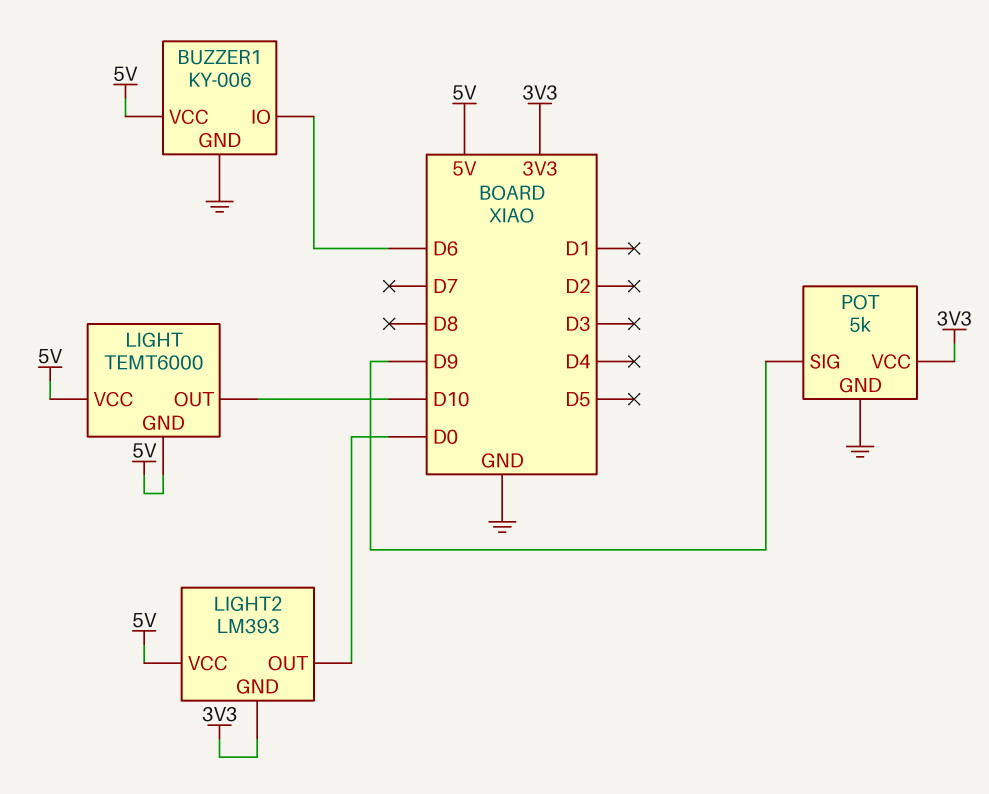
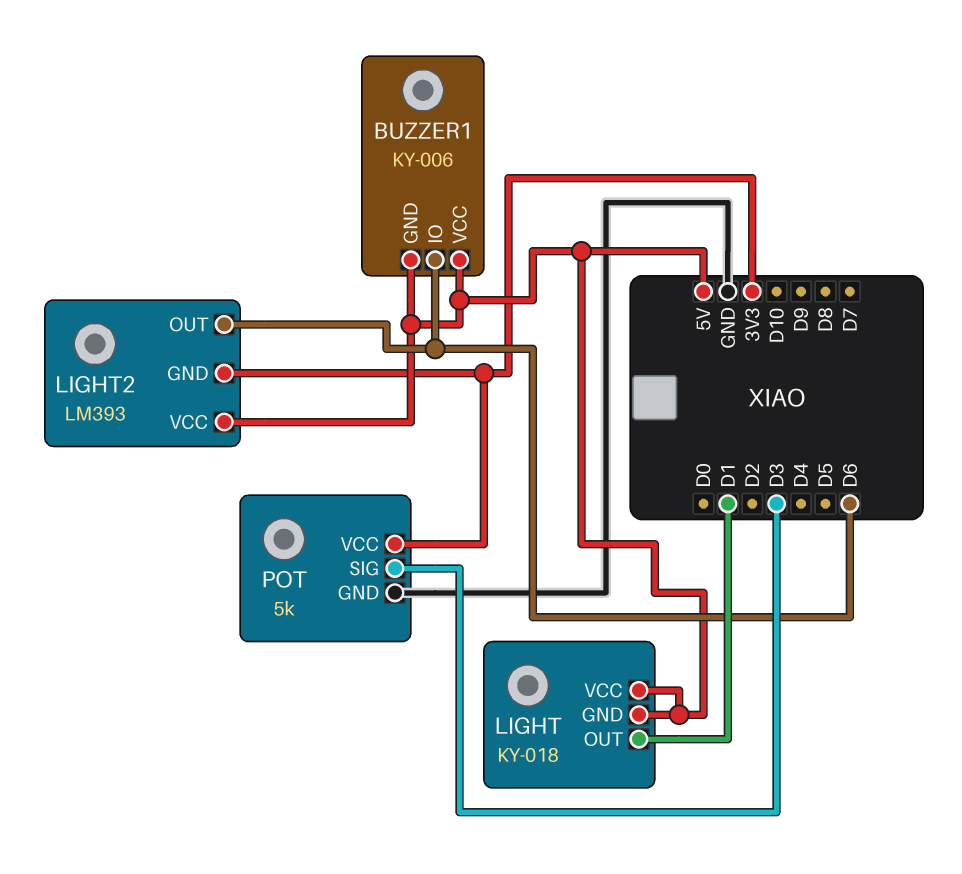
BUZZER1 pin GND: GND -> 5V
LIGHT: TEMT6000 -> KY-018
LIGHT pin OUT: D10 -> D1
LIGHT2 pin OUT: D0 -> D6
POT pin SIG: D9 -> D3

